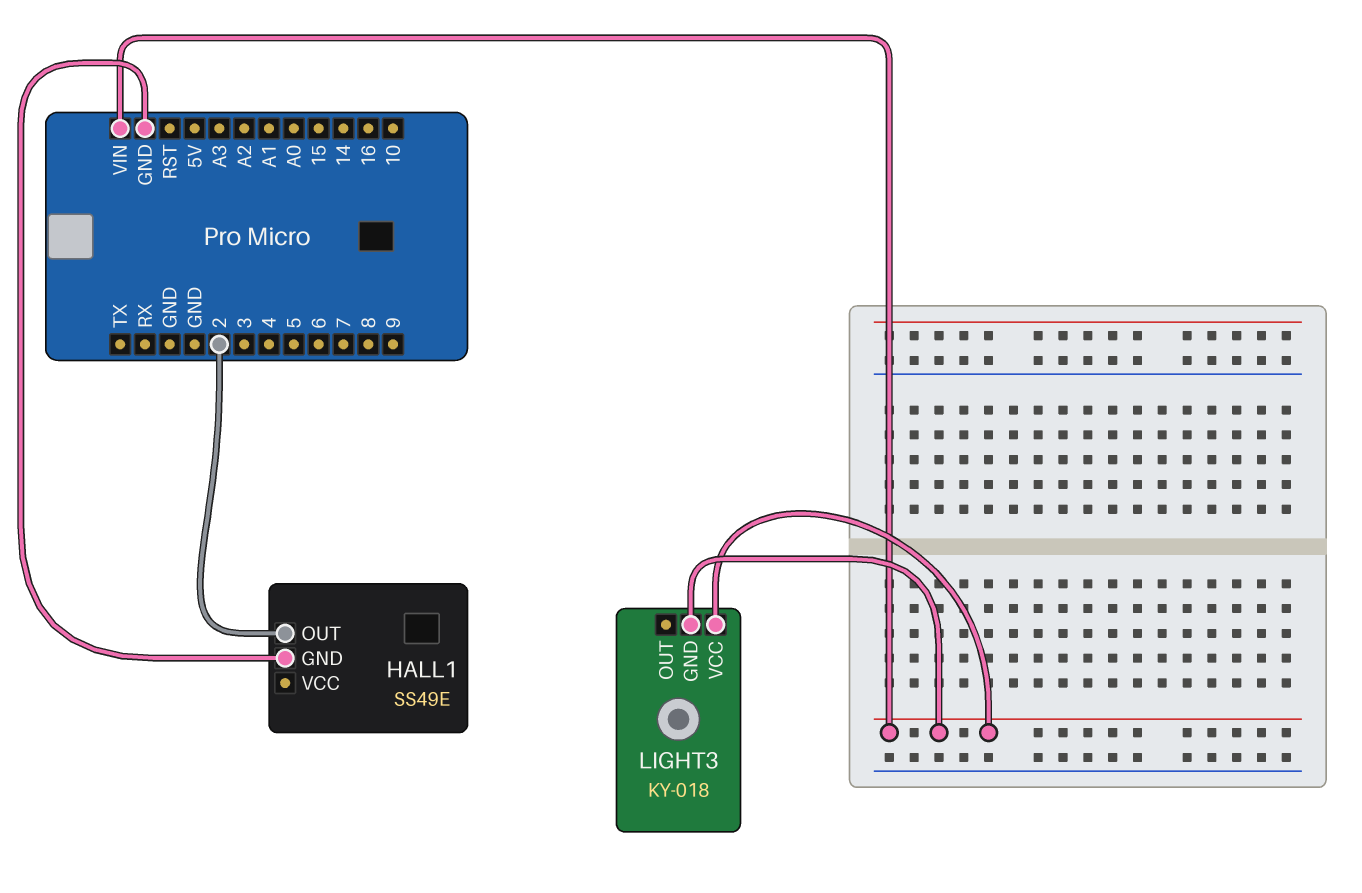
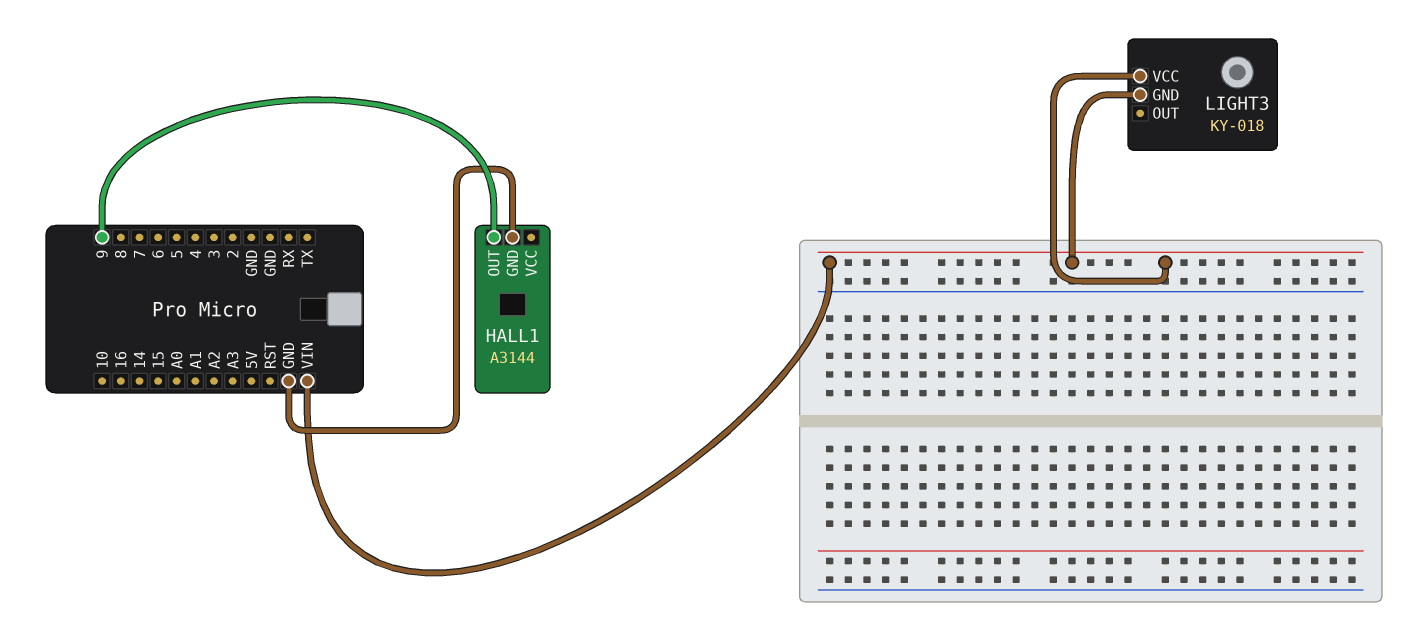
HALL1: SS49E -> A3144
HALL1 pin OUT: 2 -> 9

